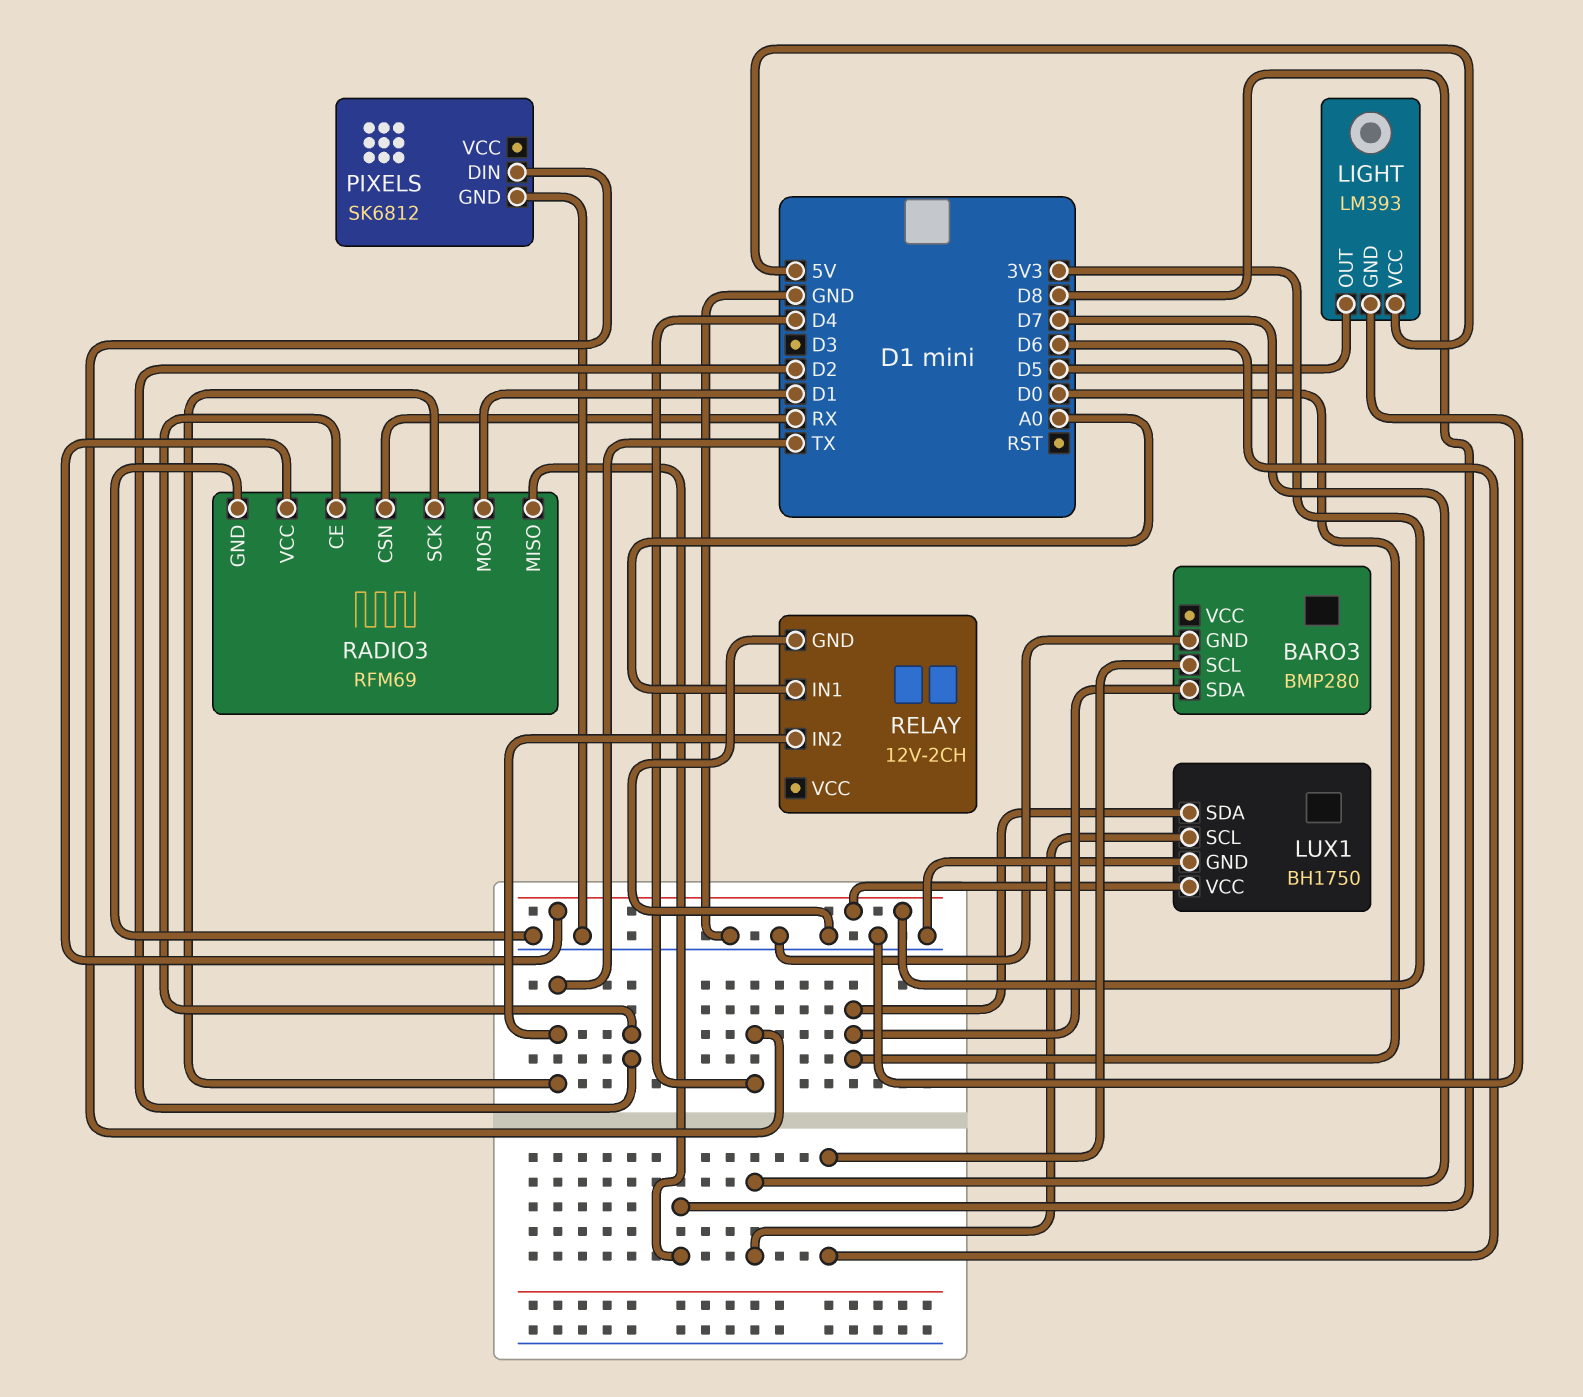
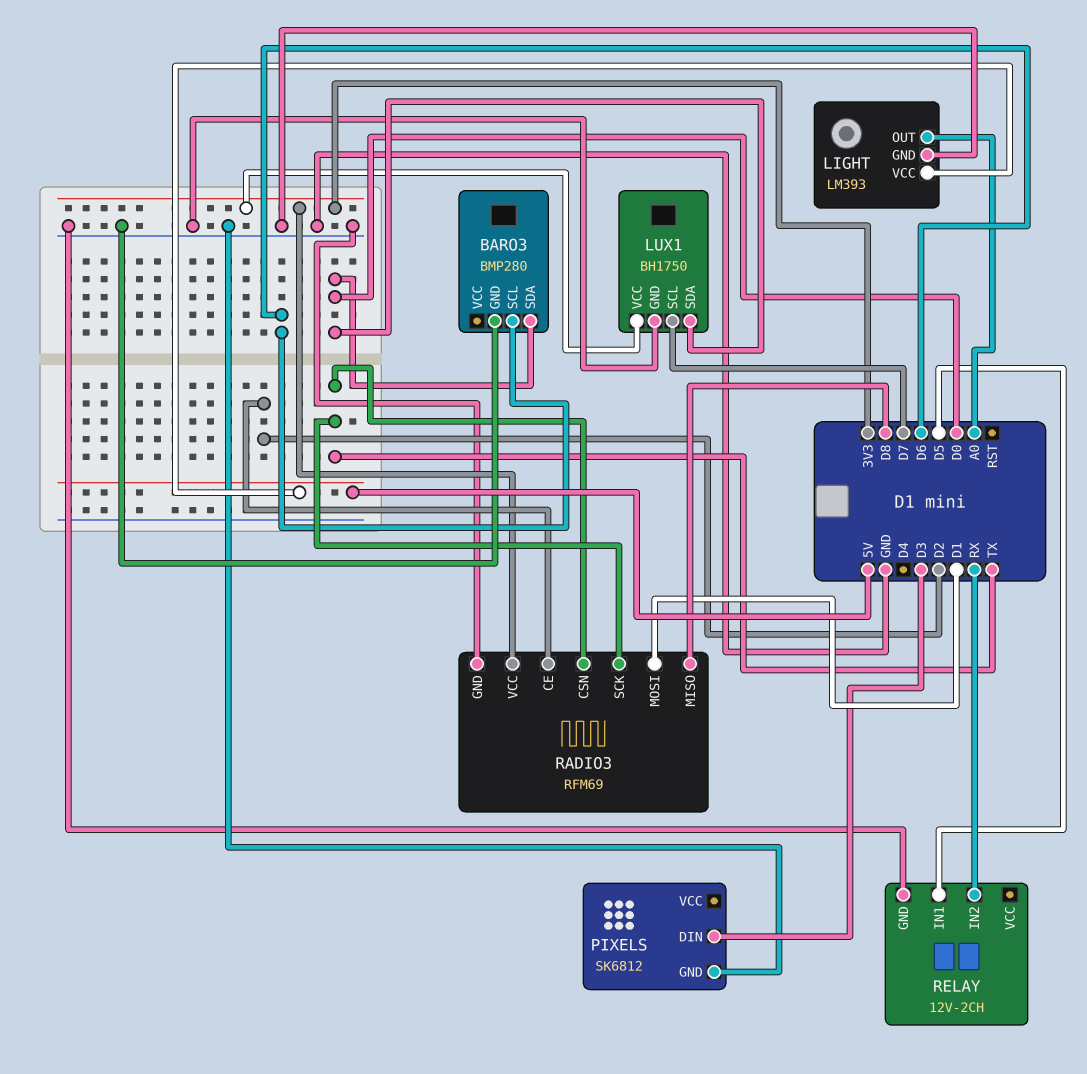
LIGHT pin OUT: D5 -> A0
PIXELS pin DIN: D4 -> D3
RADIO3 pin CSN: RX -> TX
RELAY pin IN1: A0 -> D5
RELAY pin IN2: TX -> RX

